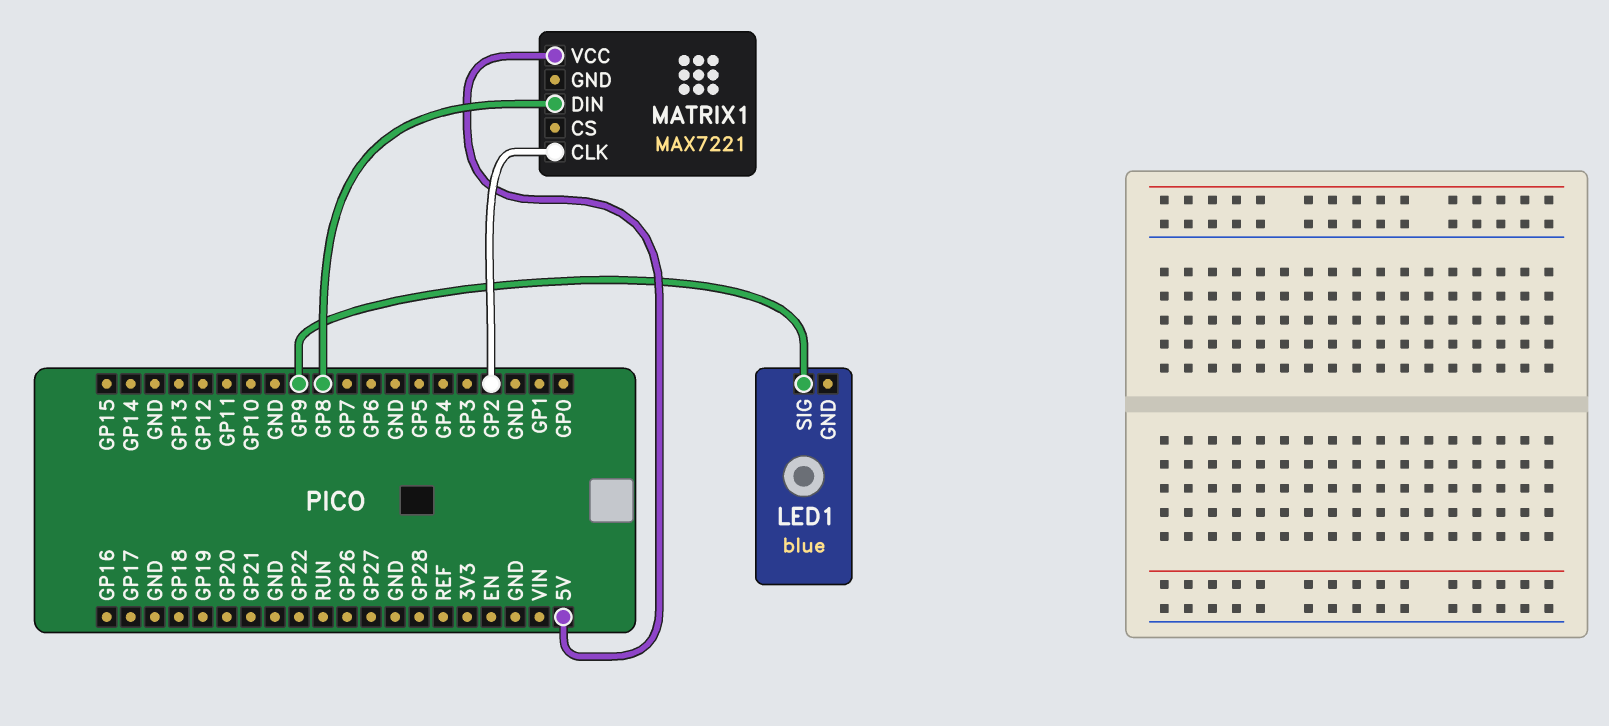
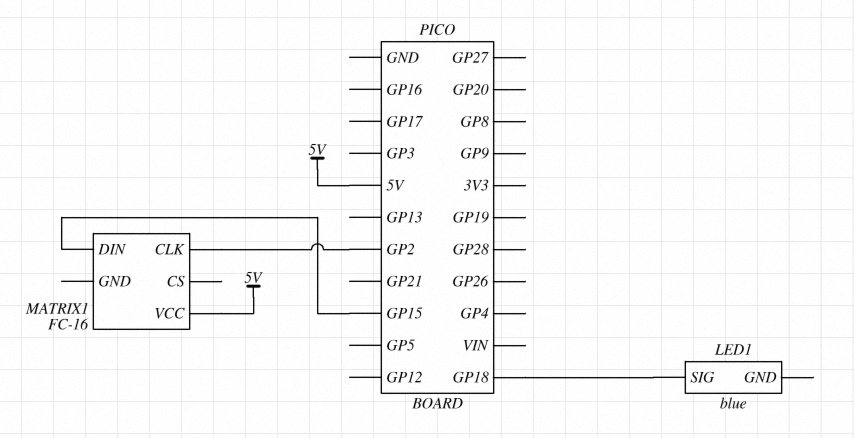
LED1 pin SIG: GP9 -> GP18
MATRIX1: MAX7221 -> FC-16
MATRIX1 pin DIN: GP8 -> GP15

